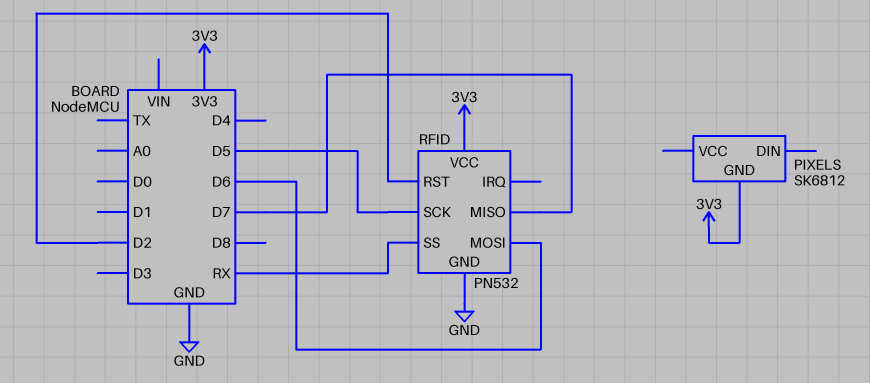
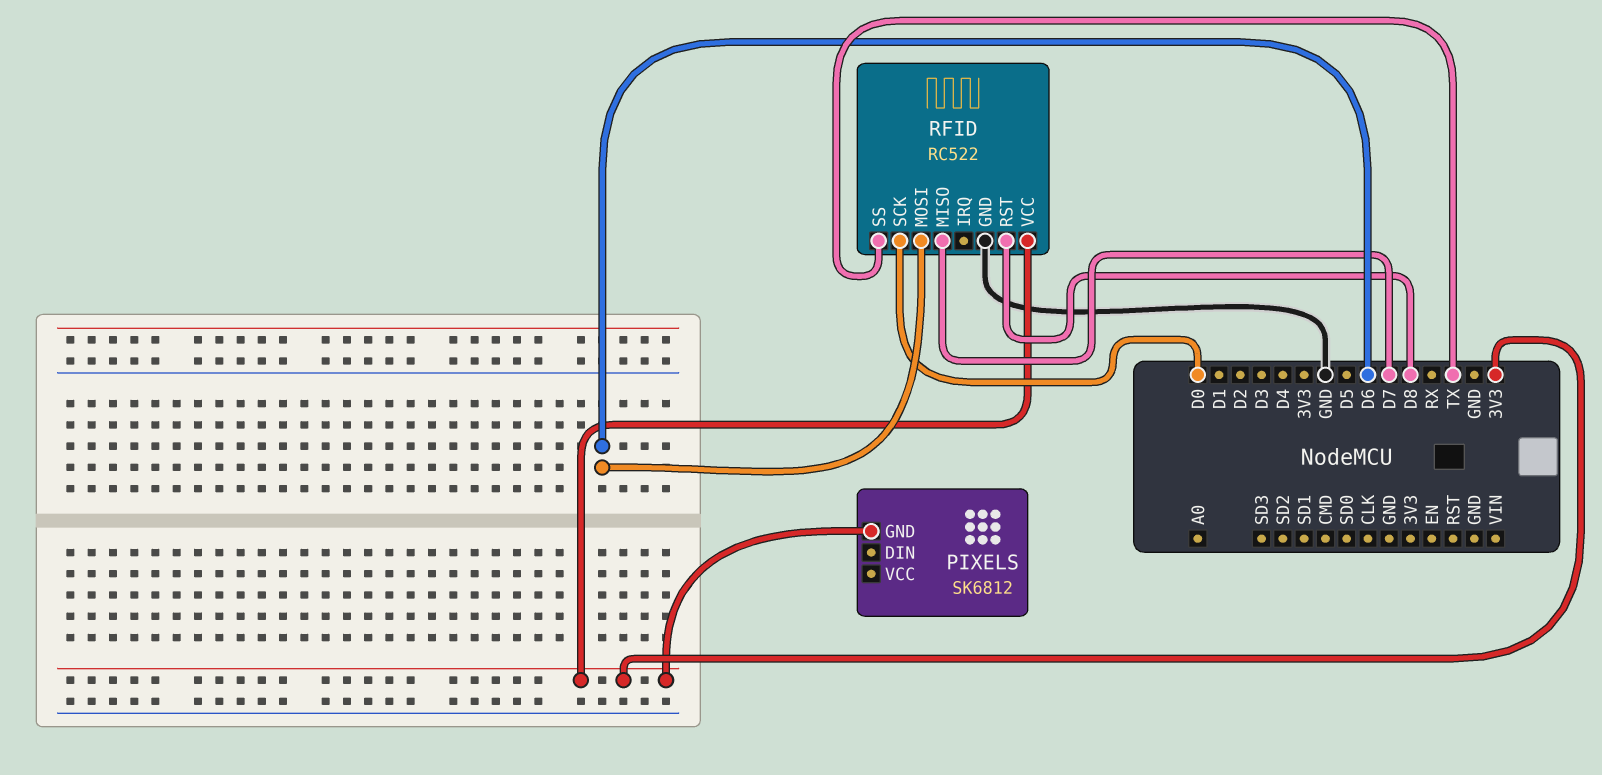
RFID: PN532 -> RC522
RFID pin RST: D2 -> D8
RFID pin SCK: D5 -> D0
RFID pin SS: RX -> TX

